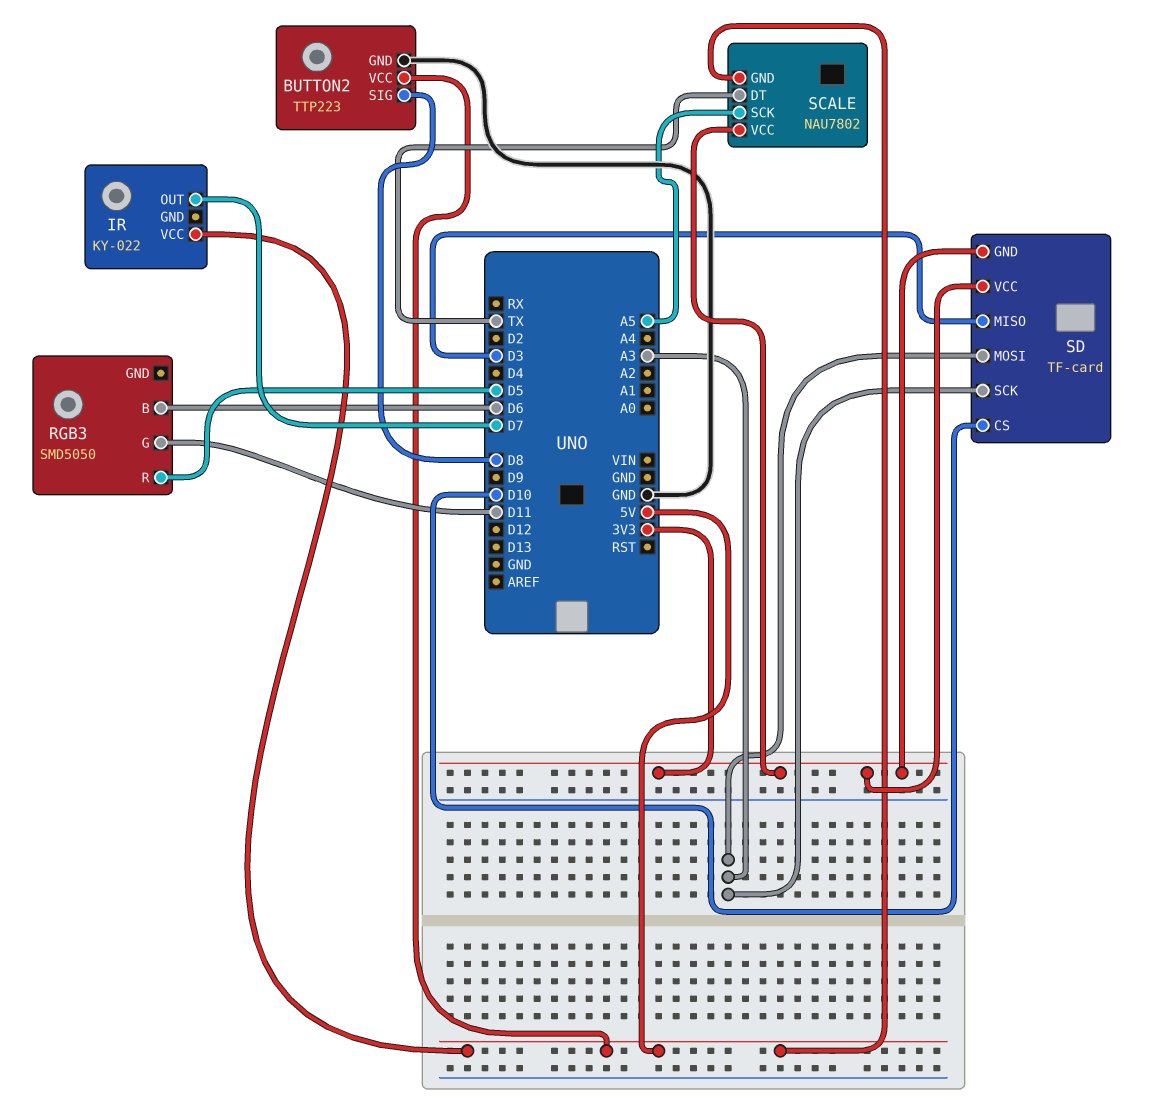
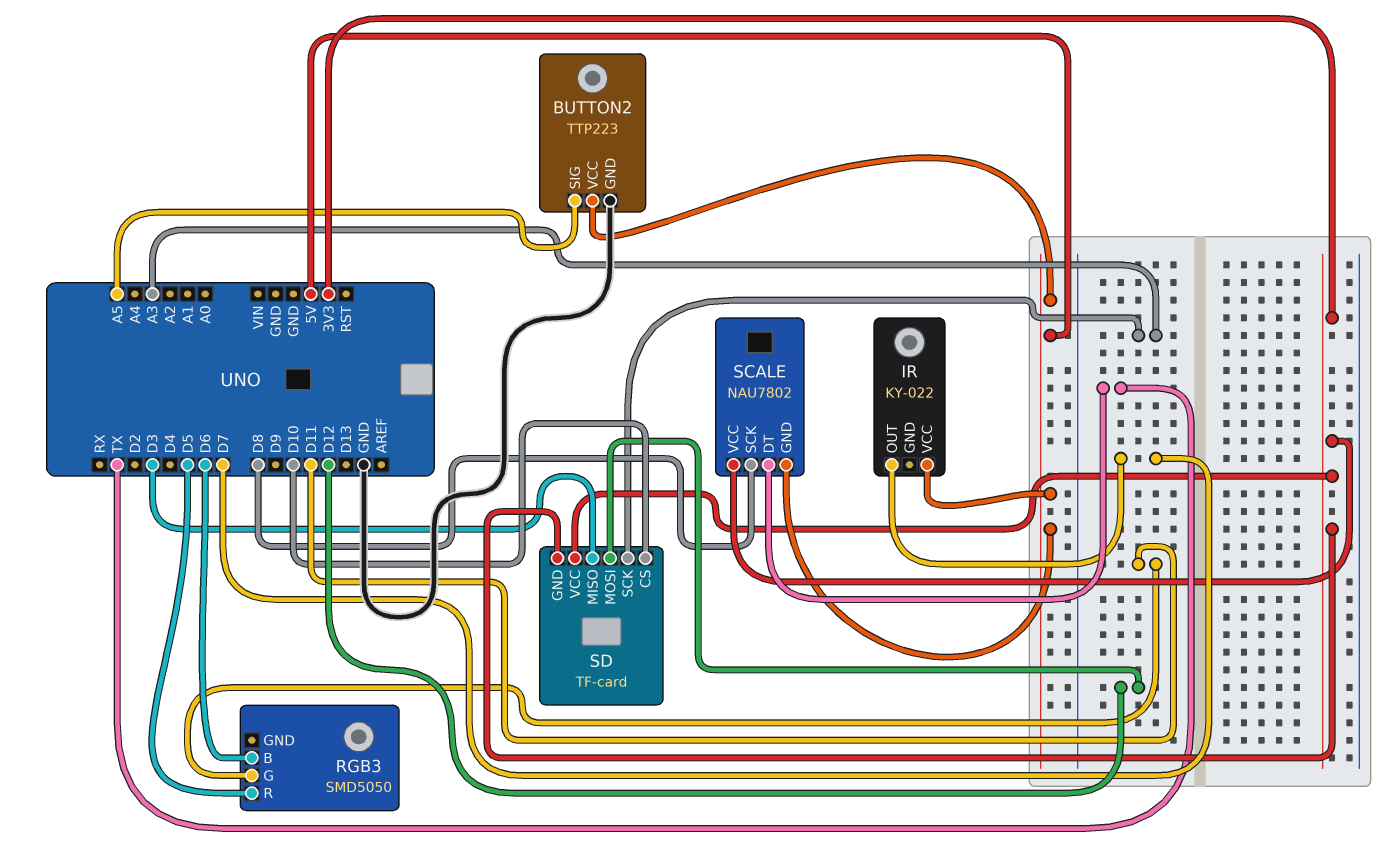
BUTTON2 pin SIG: D8 -> A5
SCALE pin SCK: A5 -> D8
SD pin MOSI: A3 -> D12

